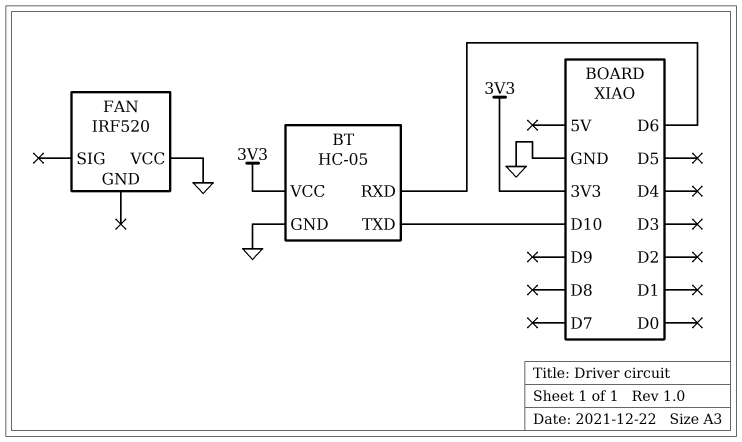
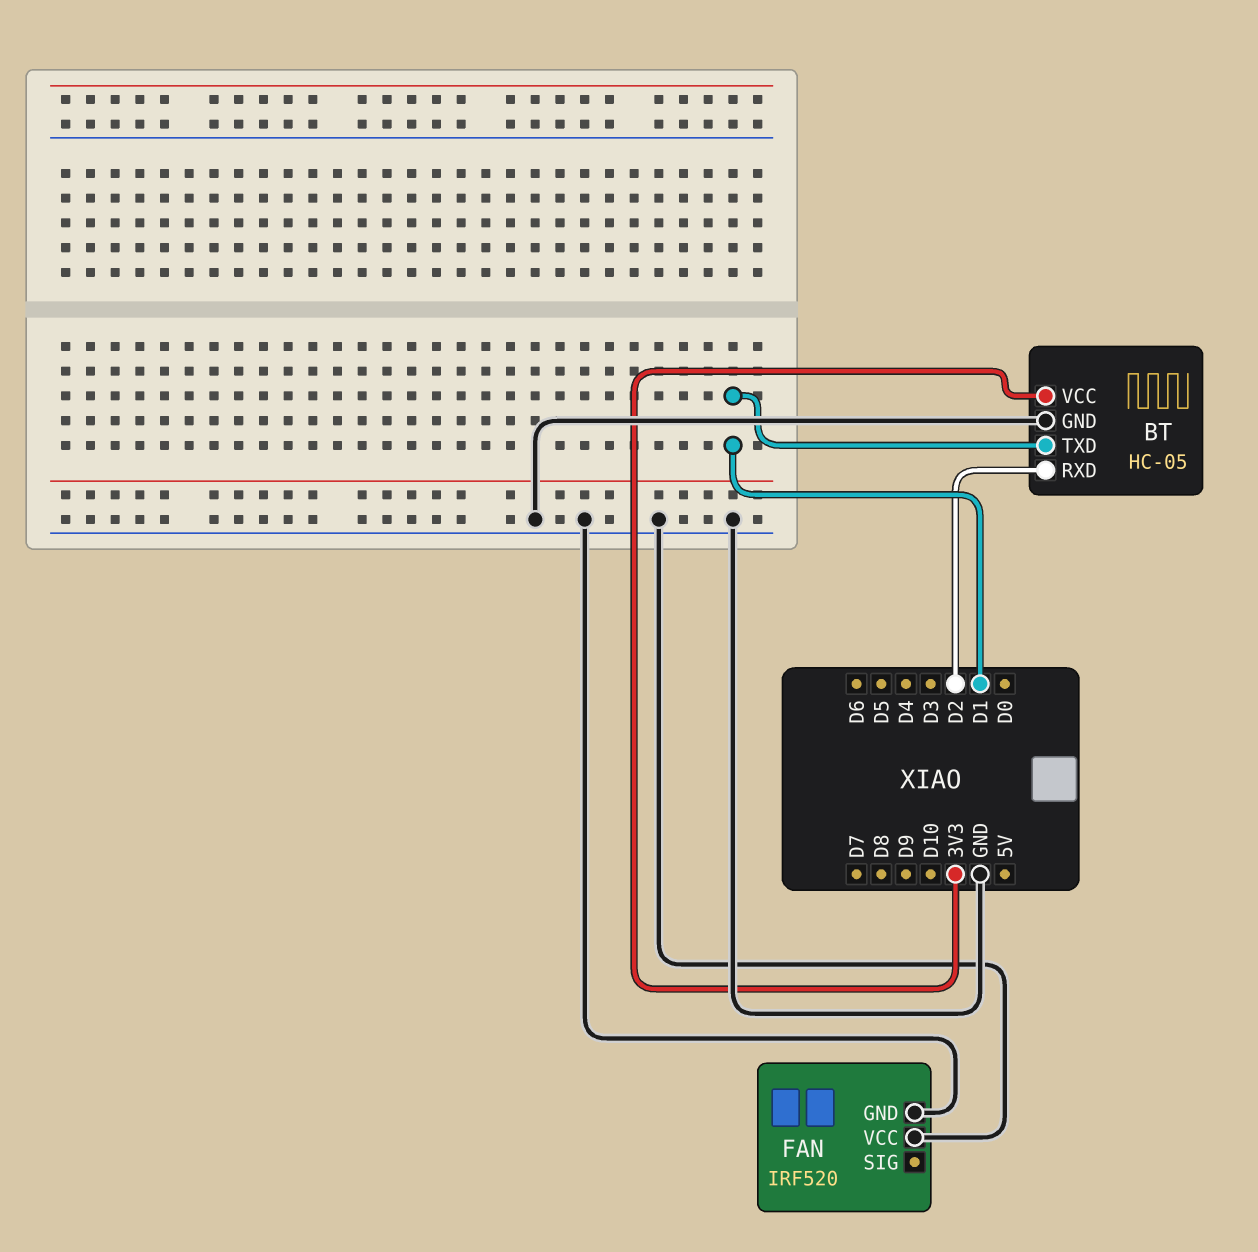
BT pin RXD: D6 -> D2
BT pin TXD: D10 -> D1
FAN pin GND: none -> GND

